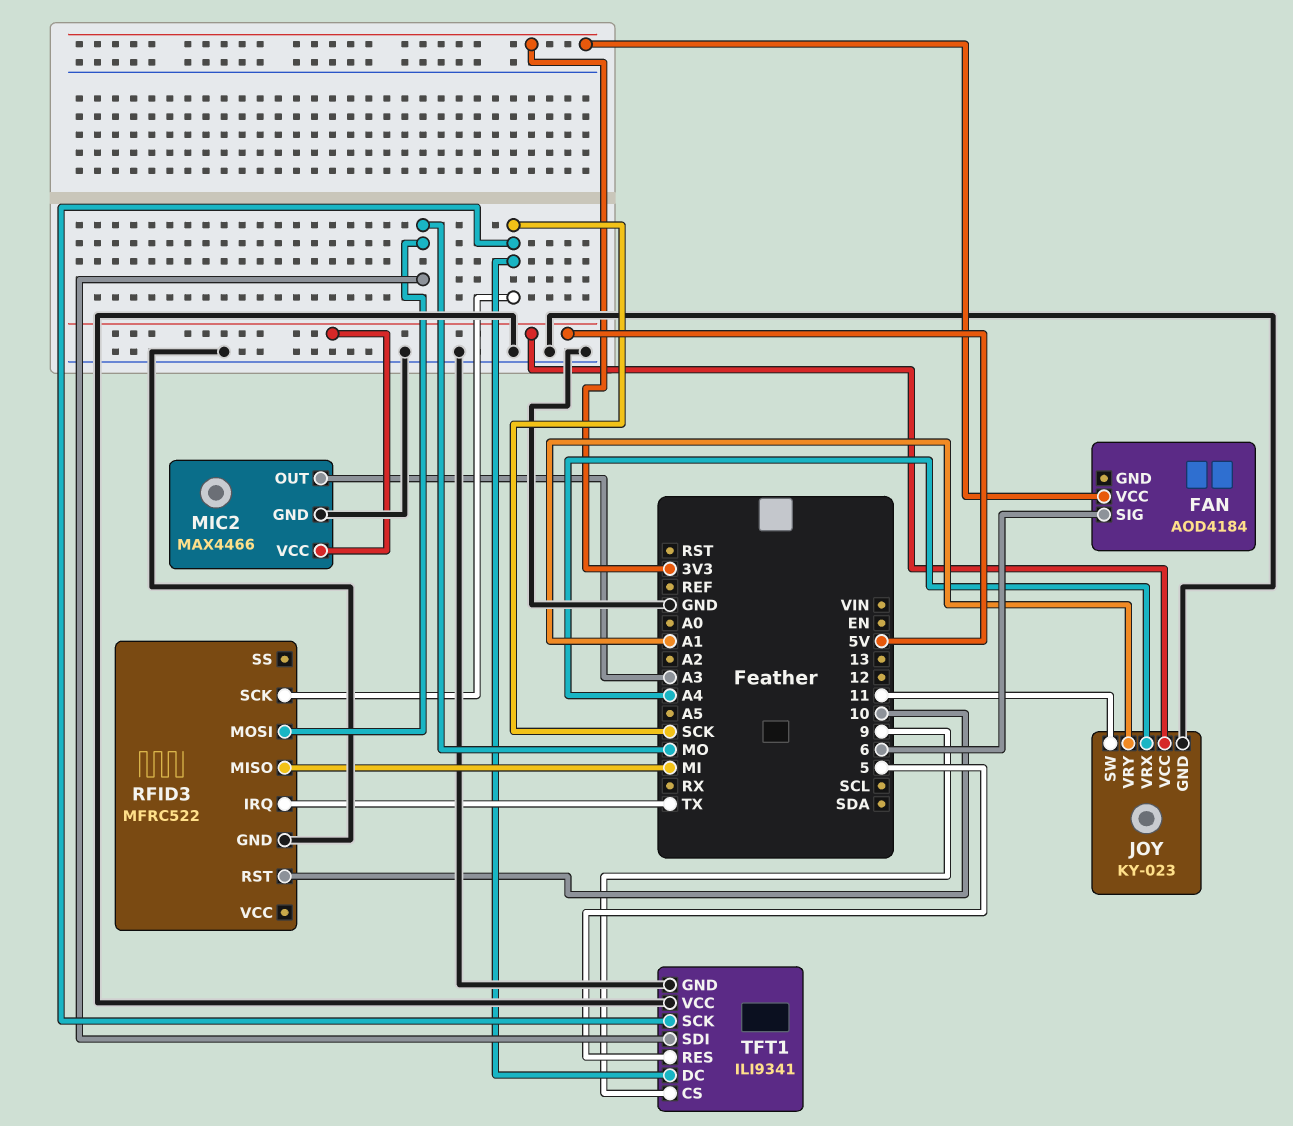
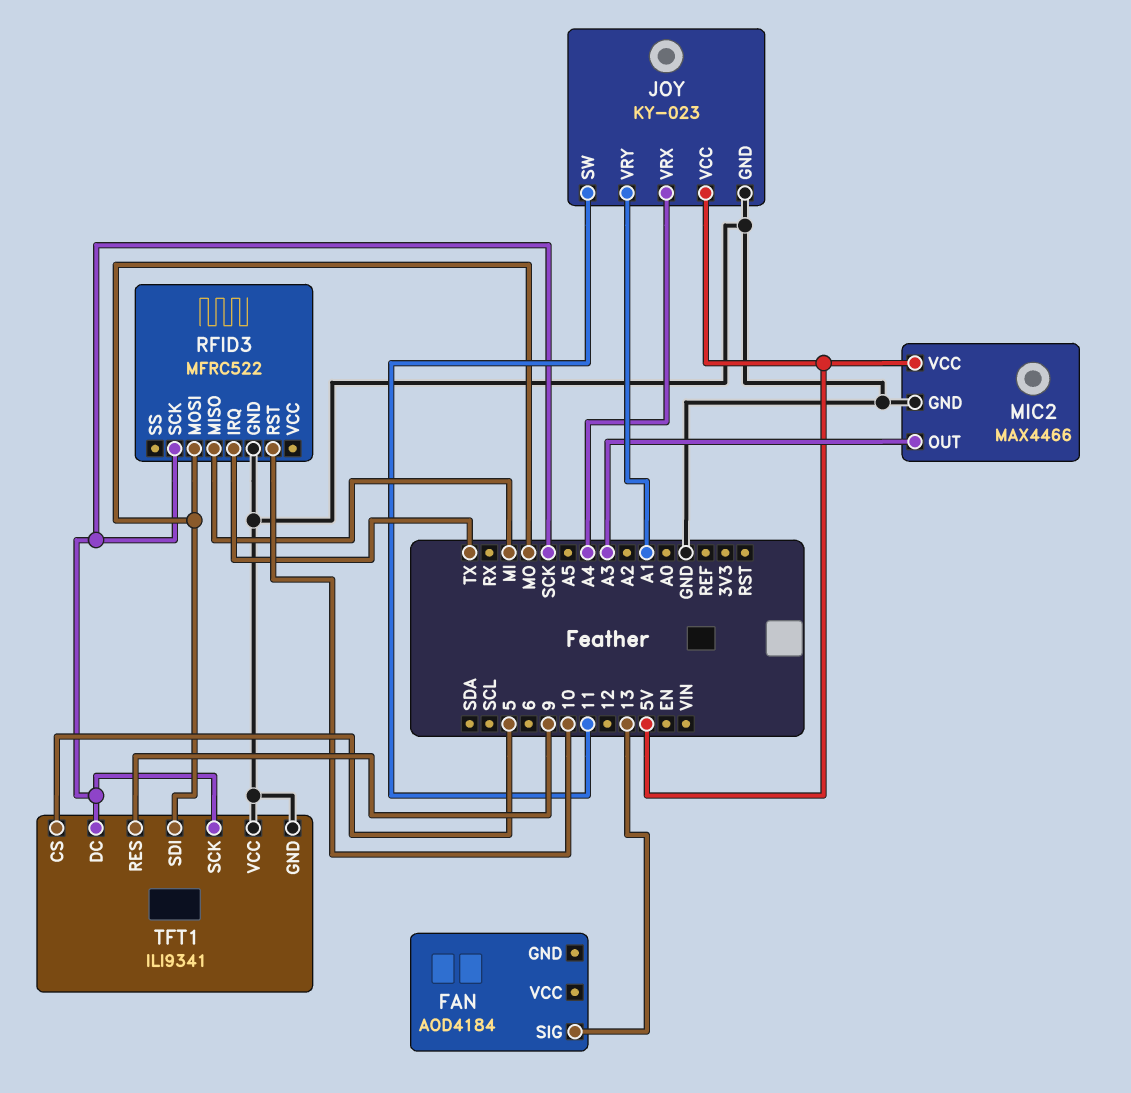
FAN pin SIG: 6 -> 13
FAN pin VCC: 3V3 -> none
TFT1 pin CS: 9 -> 5
TFT1 pin RES: 5 -> 9

